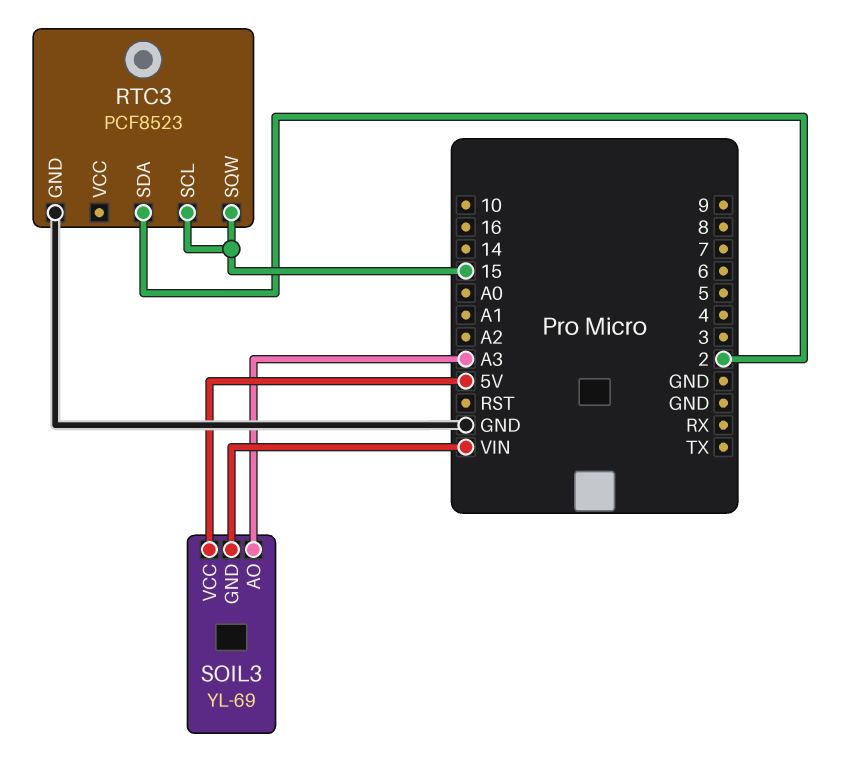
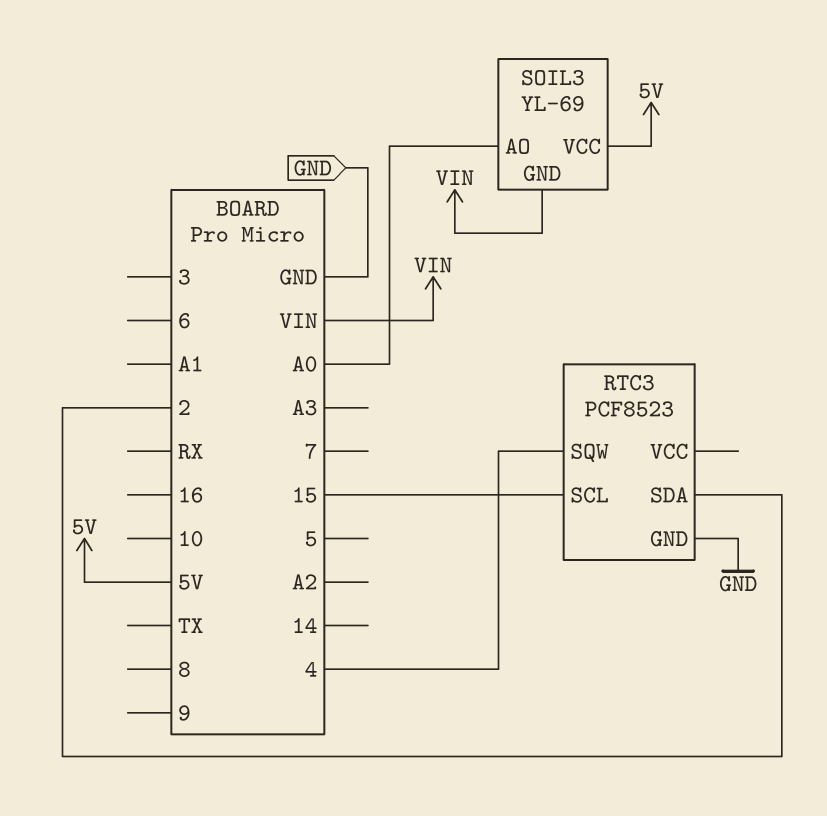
RTC3 pin SQW: 15 -> 4
SOIL3 pin AO: A3 -> A0

